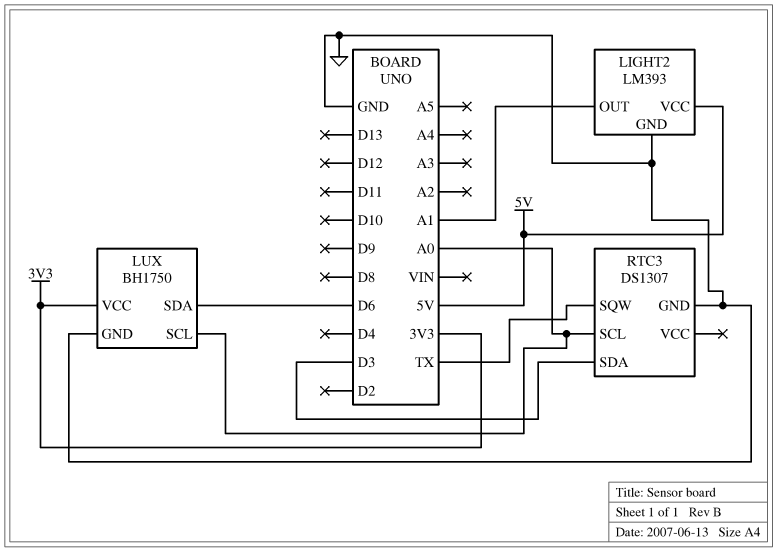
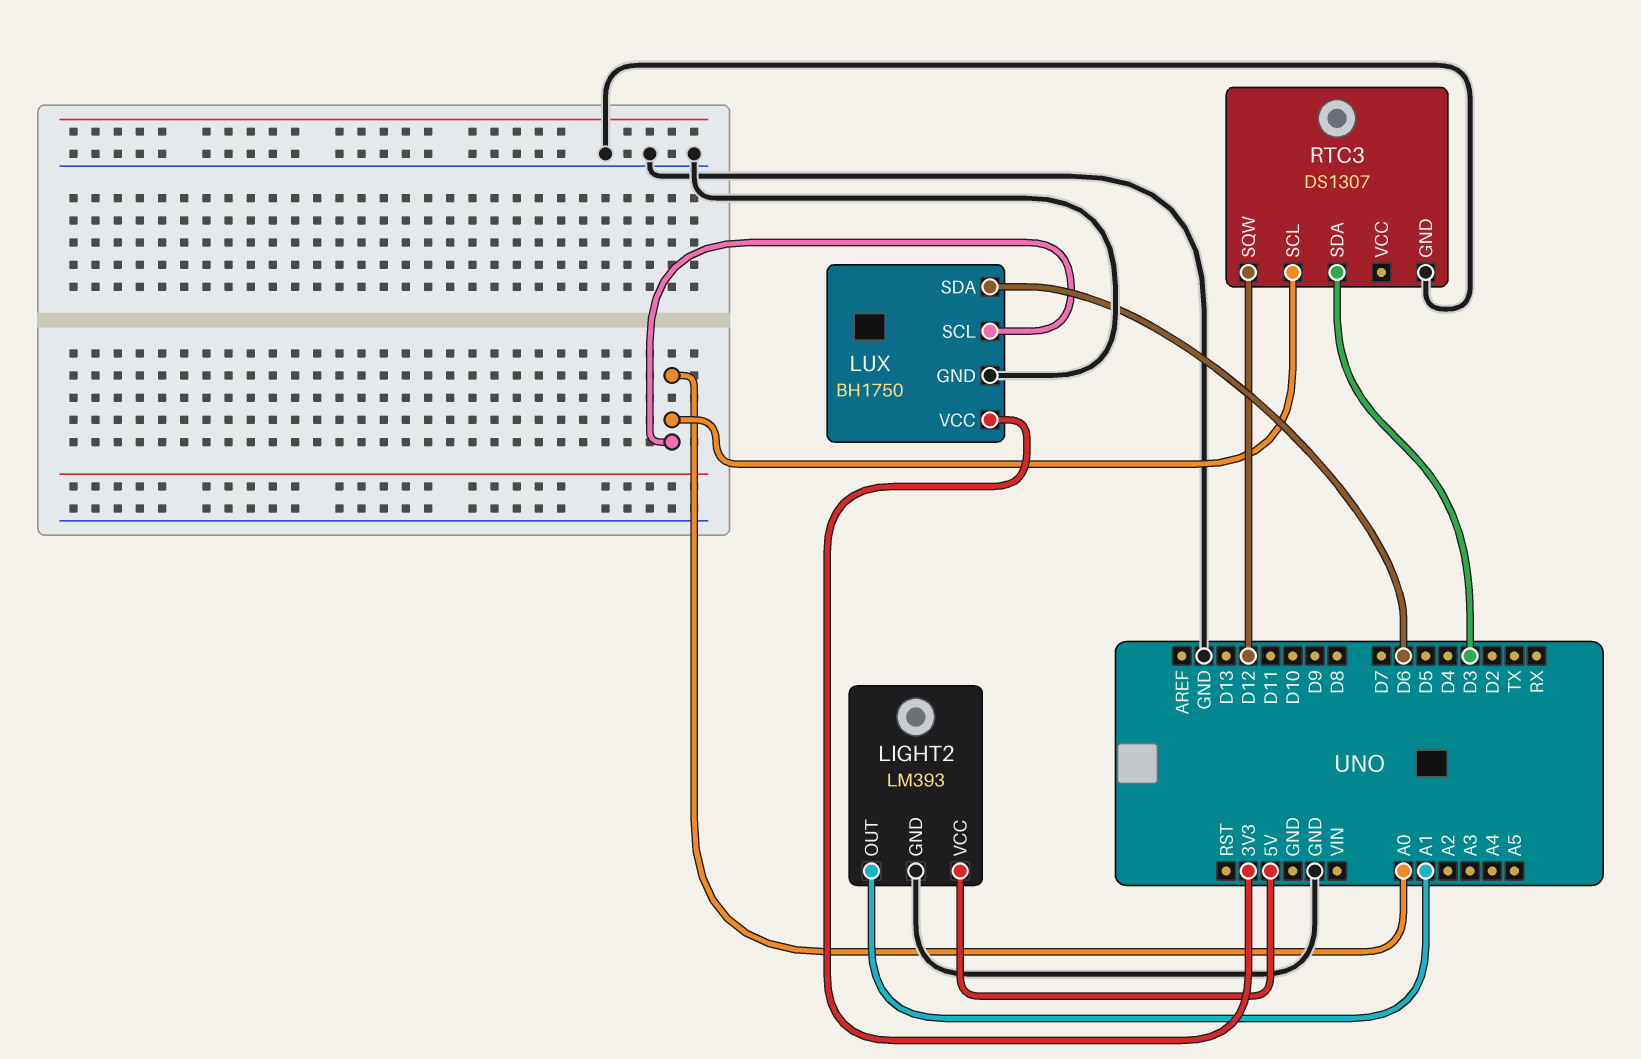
RTC3 pin SQW: TX -> D12

